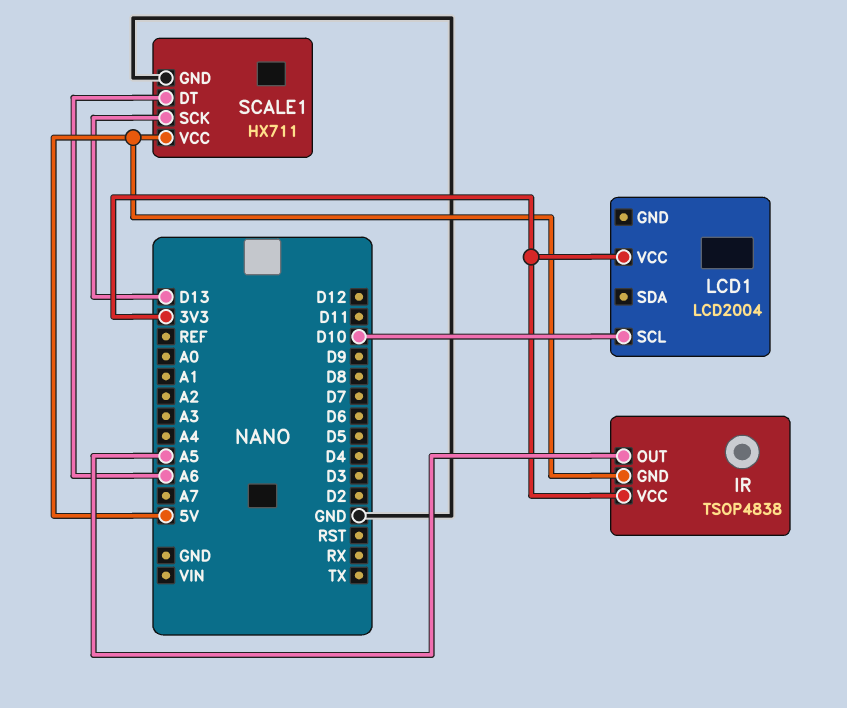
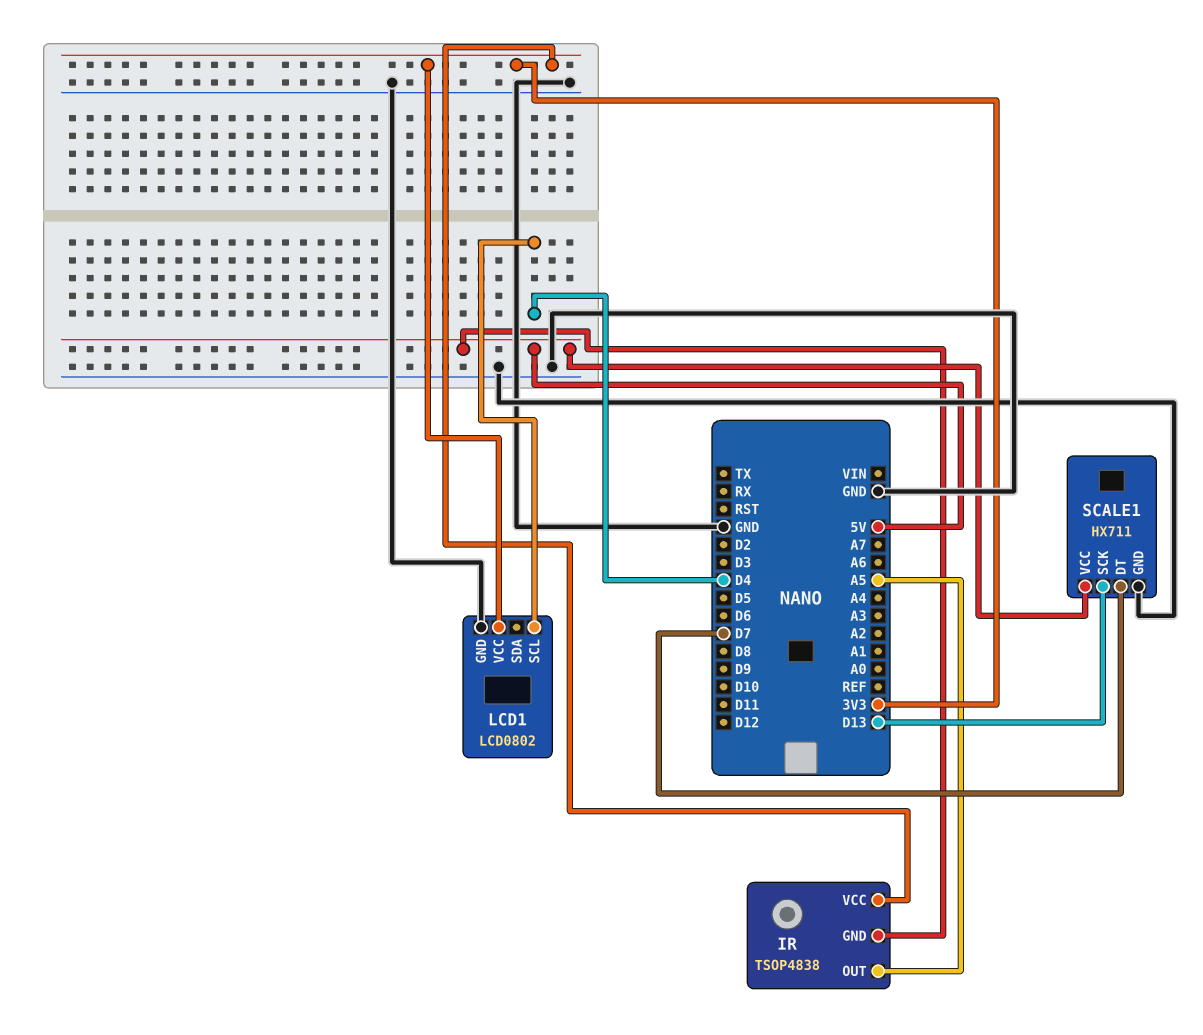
LCD1: LCD2004 -> LCD0802
LCD1 pin GND: none -> GND
LCD1 pin SCL: D10 -> D4
SCALE1 pin DT: A6 -> D7

